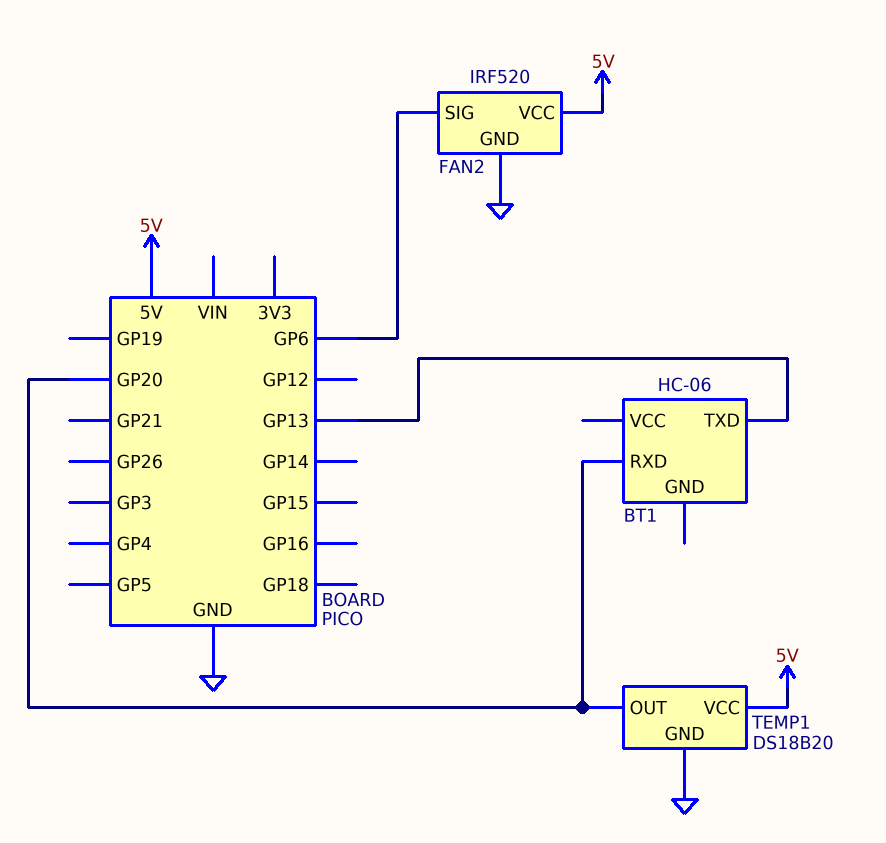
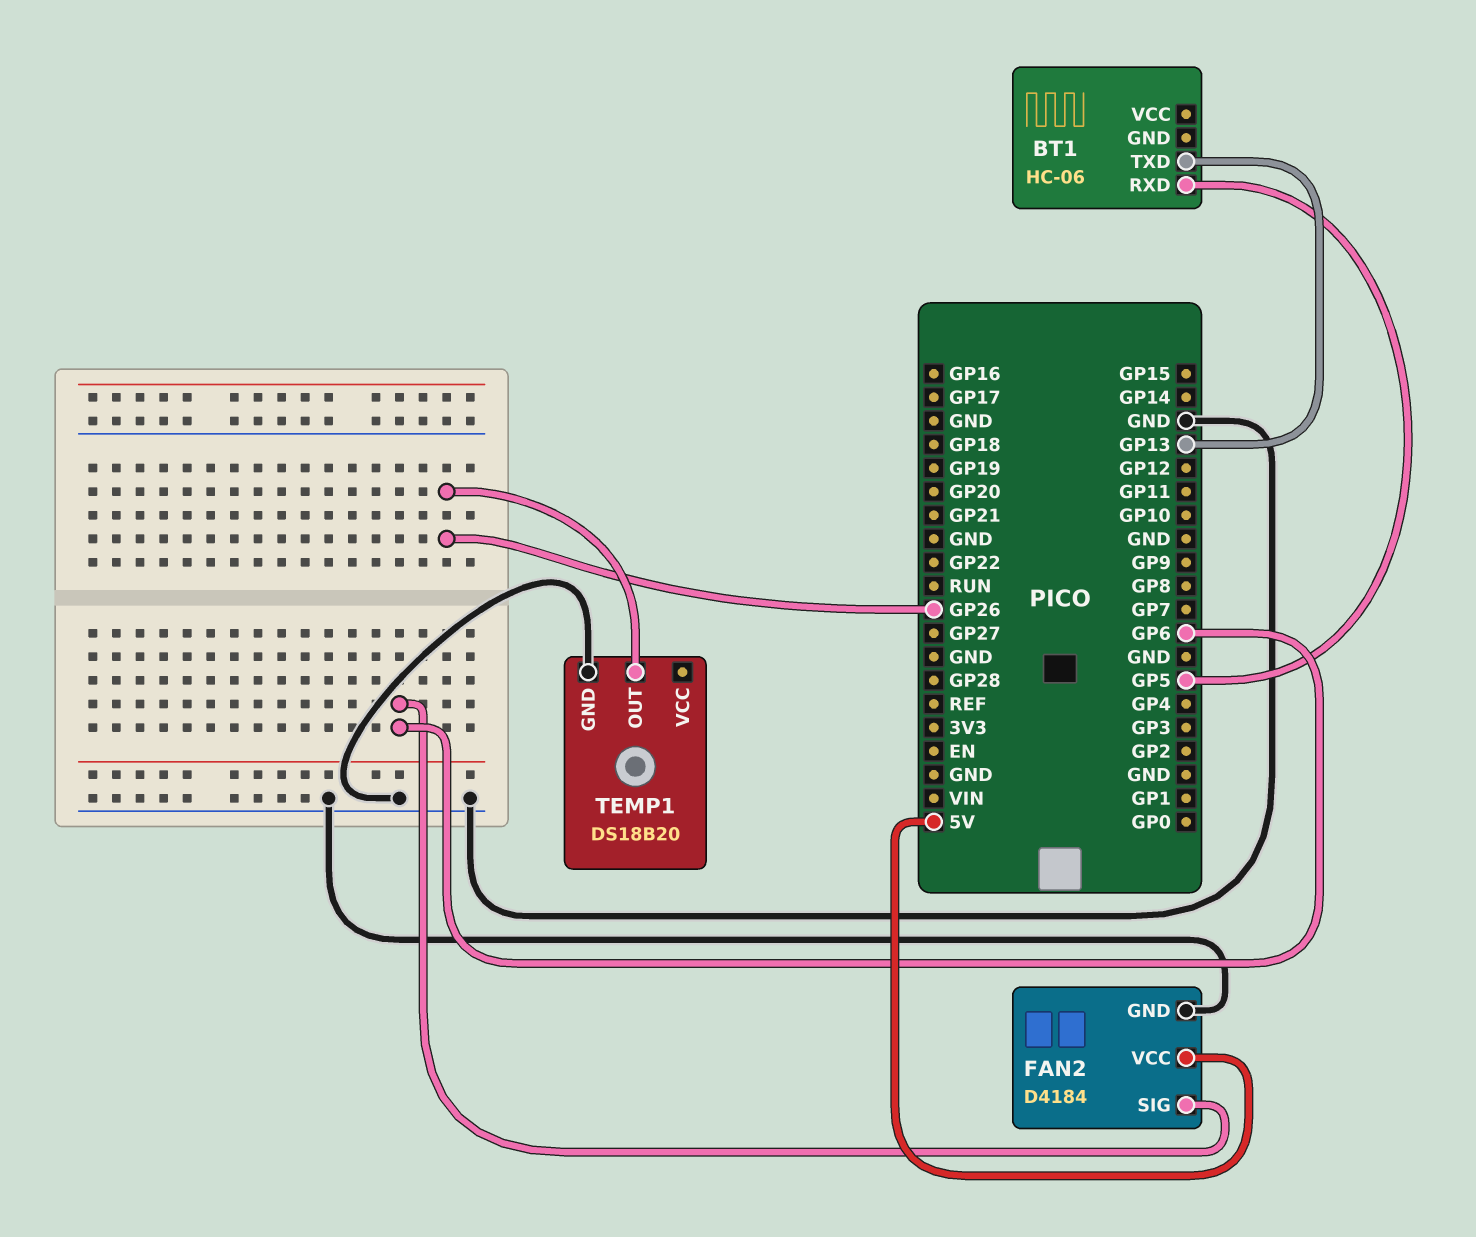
BT1 pin RXD: GP20 -> GP5
FAN2: IRF520 -> D4184
TEMP1 pin OUT: GP20 -> GP26
TEMP1 pin VCC: 5V -> none

